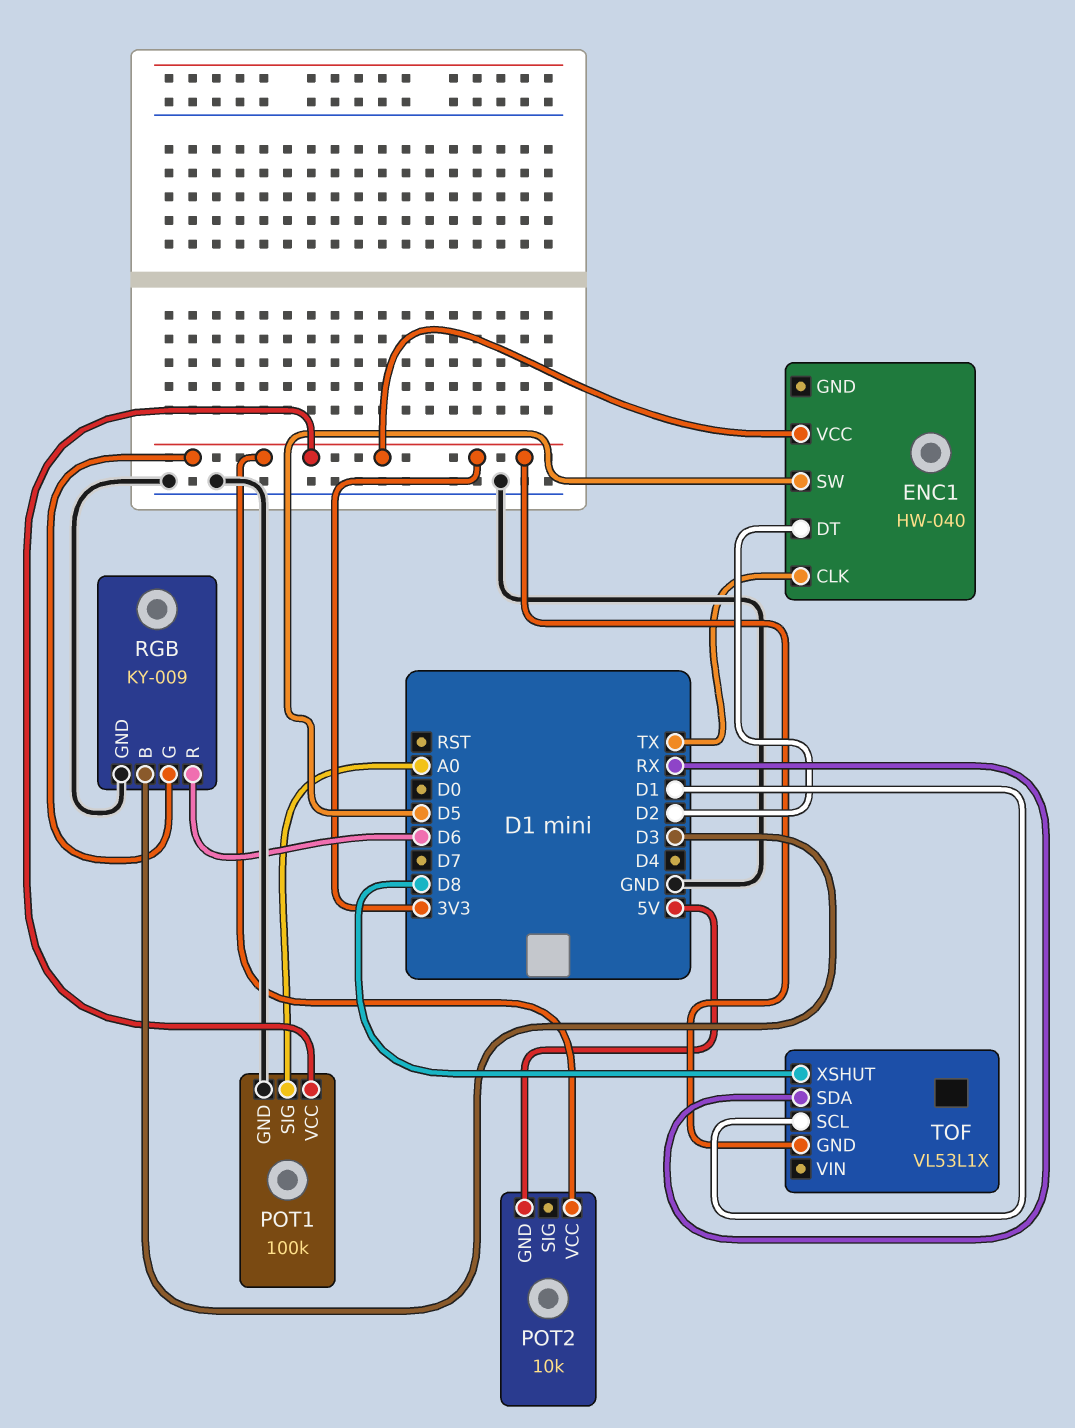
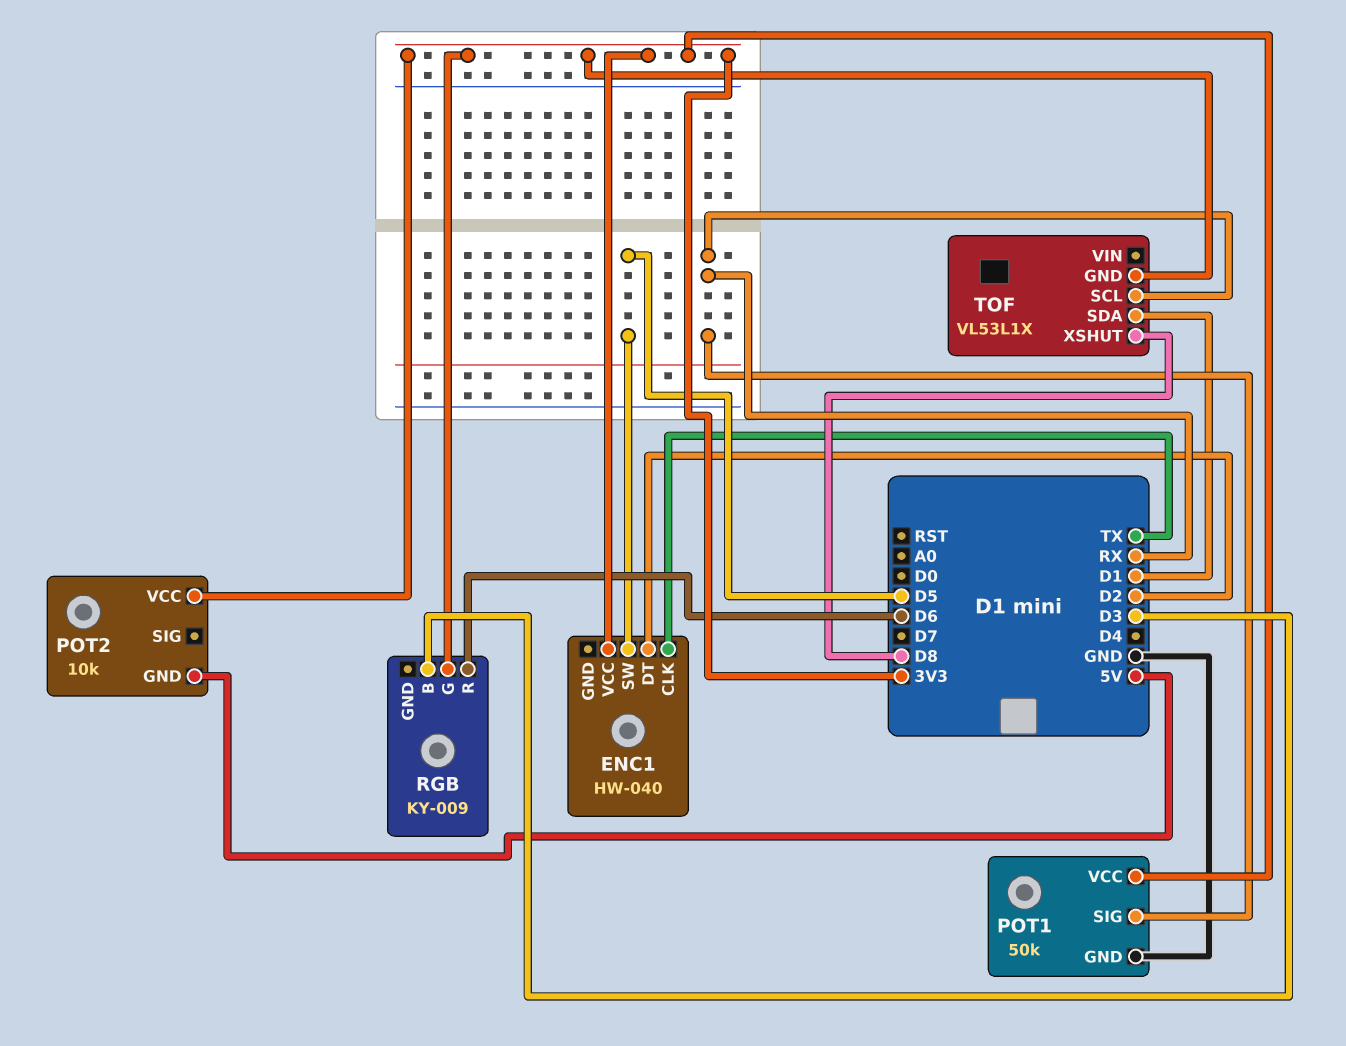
POT1: 100k -> 50k
POT1 pin SIG: A0 -> RX
RGB pin GND: GND -> none
TOF pin SCL: D1 -> RX
TOF pin SDA: RX -> D1

